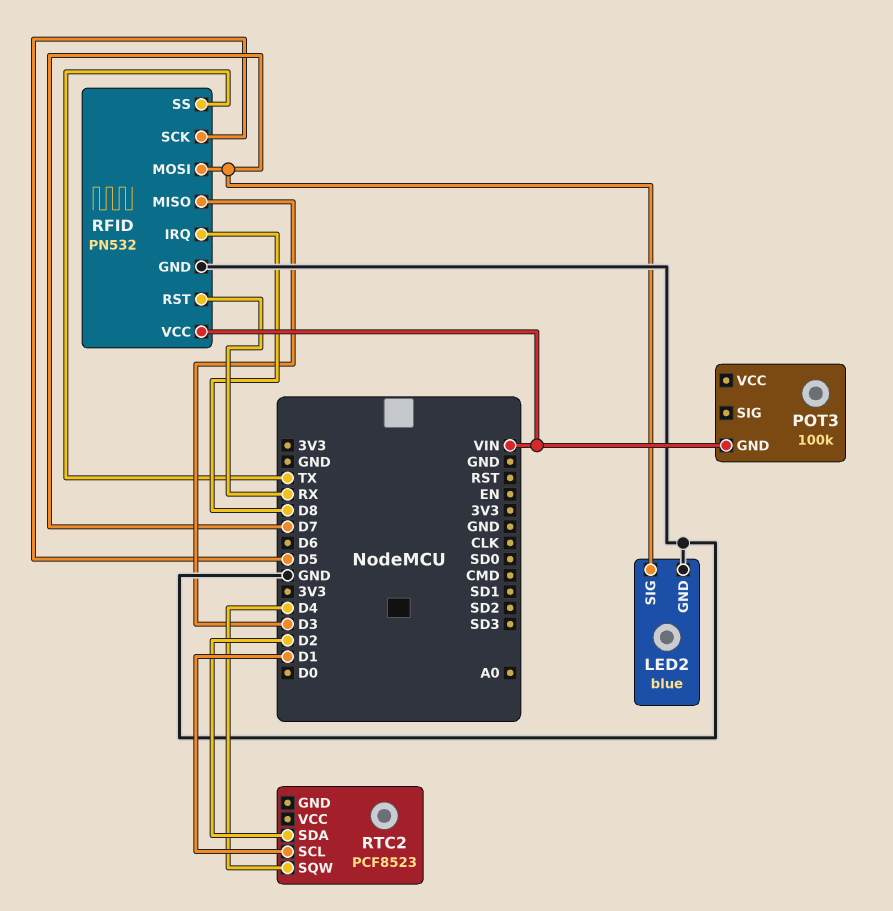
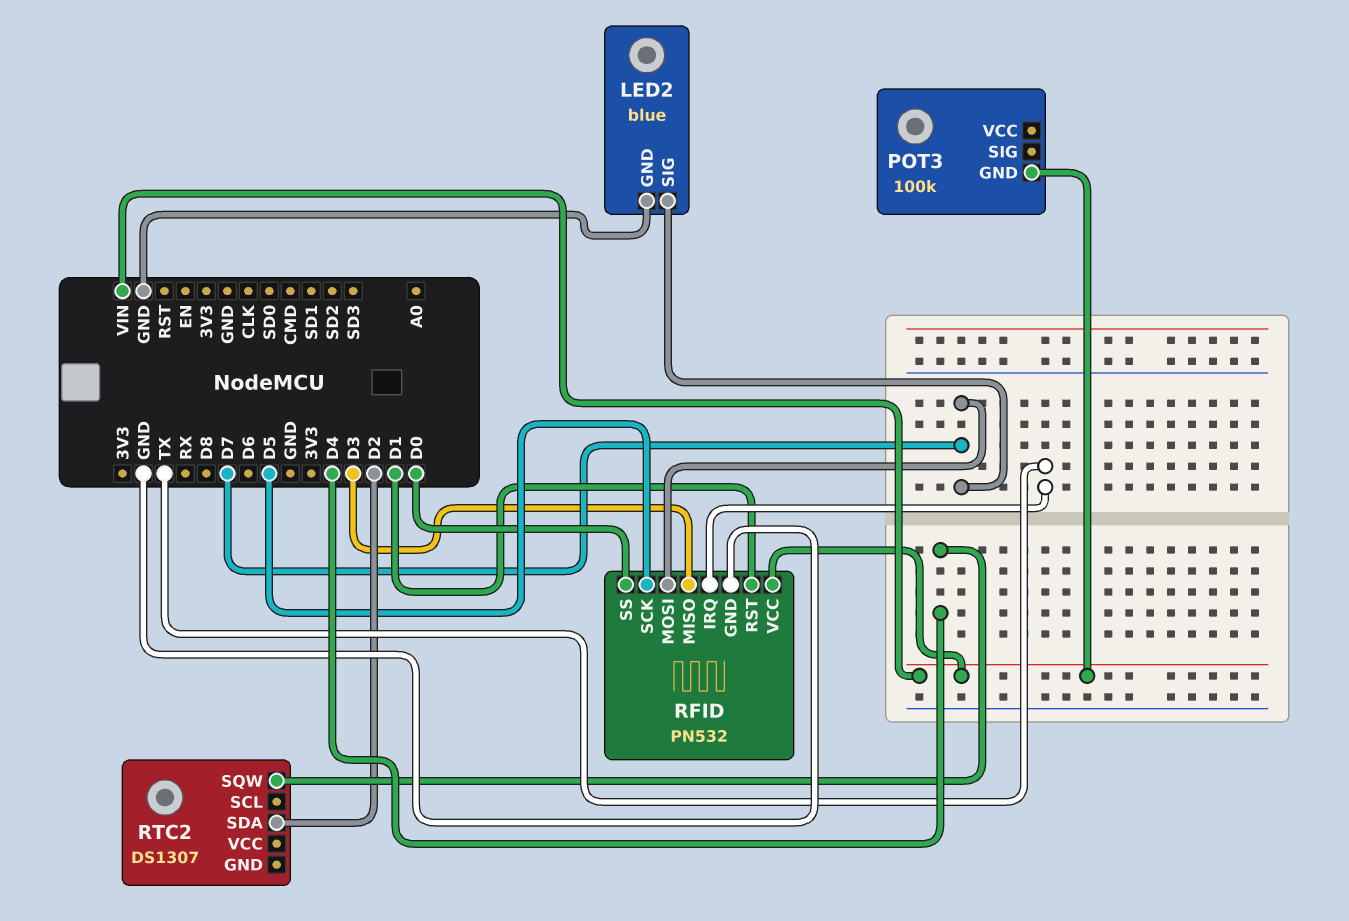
RFID pin IRQ: D8 -> TX
RFID pin RST: RX -> D1
RFID pin SS: TX -> D0
RTC2: PCF8523 -> DS1307
RTC2 pin SCL: D1 -> none

